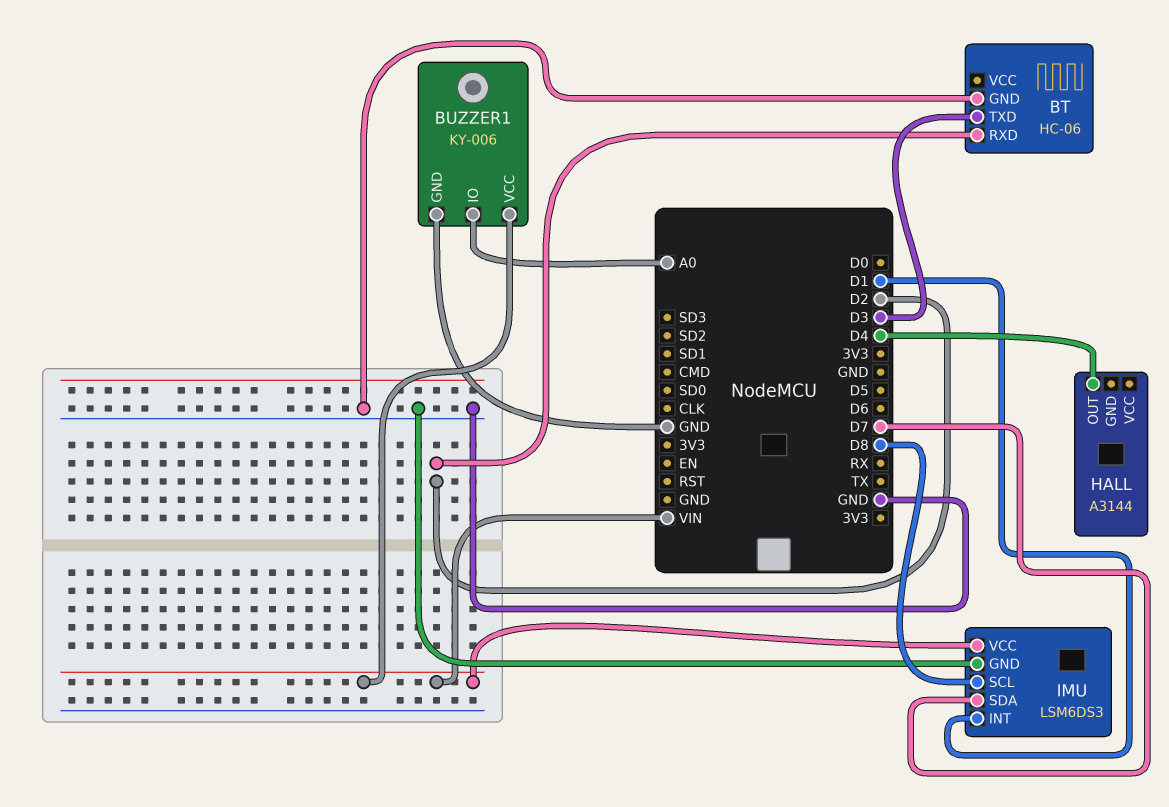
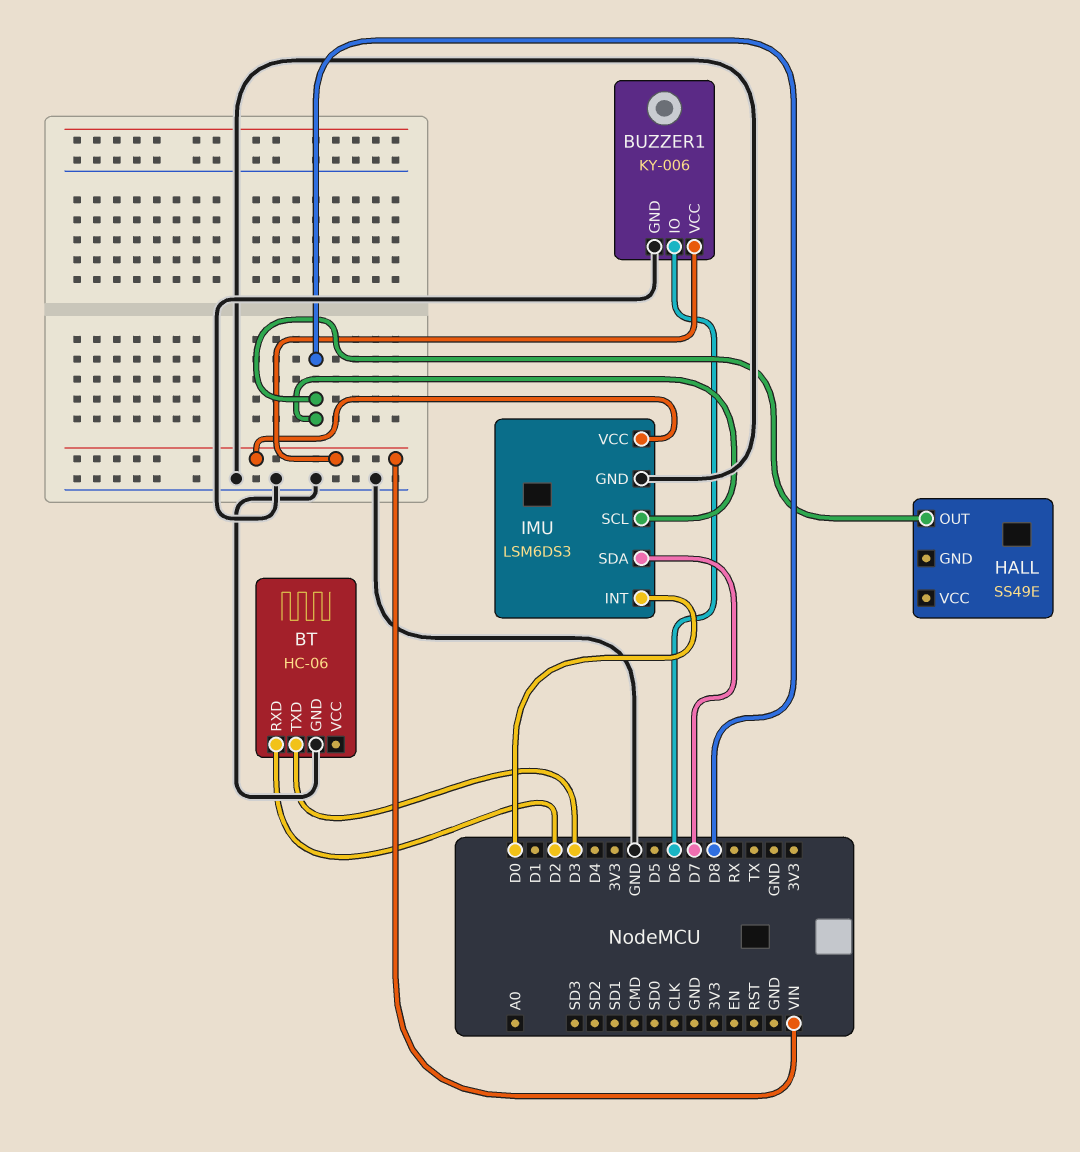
BUZZER1 pin IO: A0 -> D6
HALL: A3144 -> SS49E
HALL pin OUT: D4 -> D8
IMU pin INT: D1 -> D0

